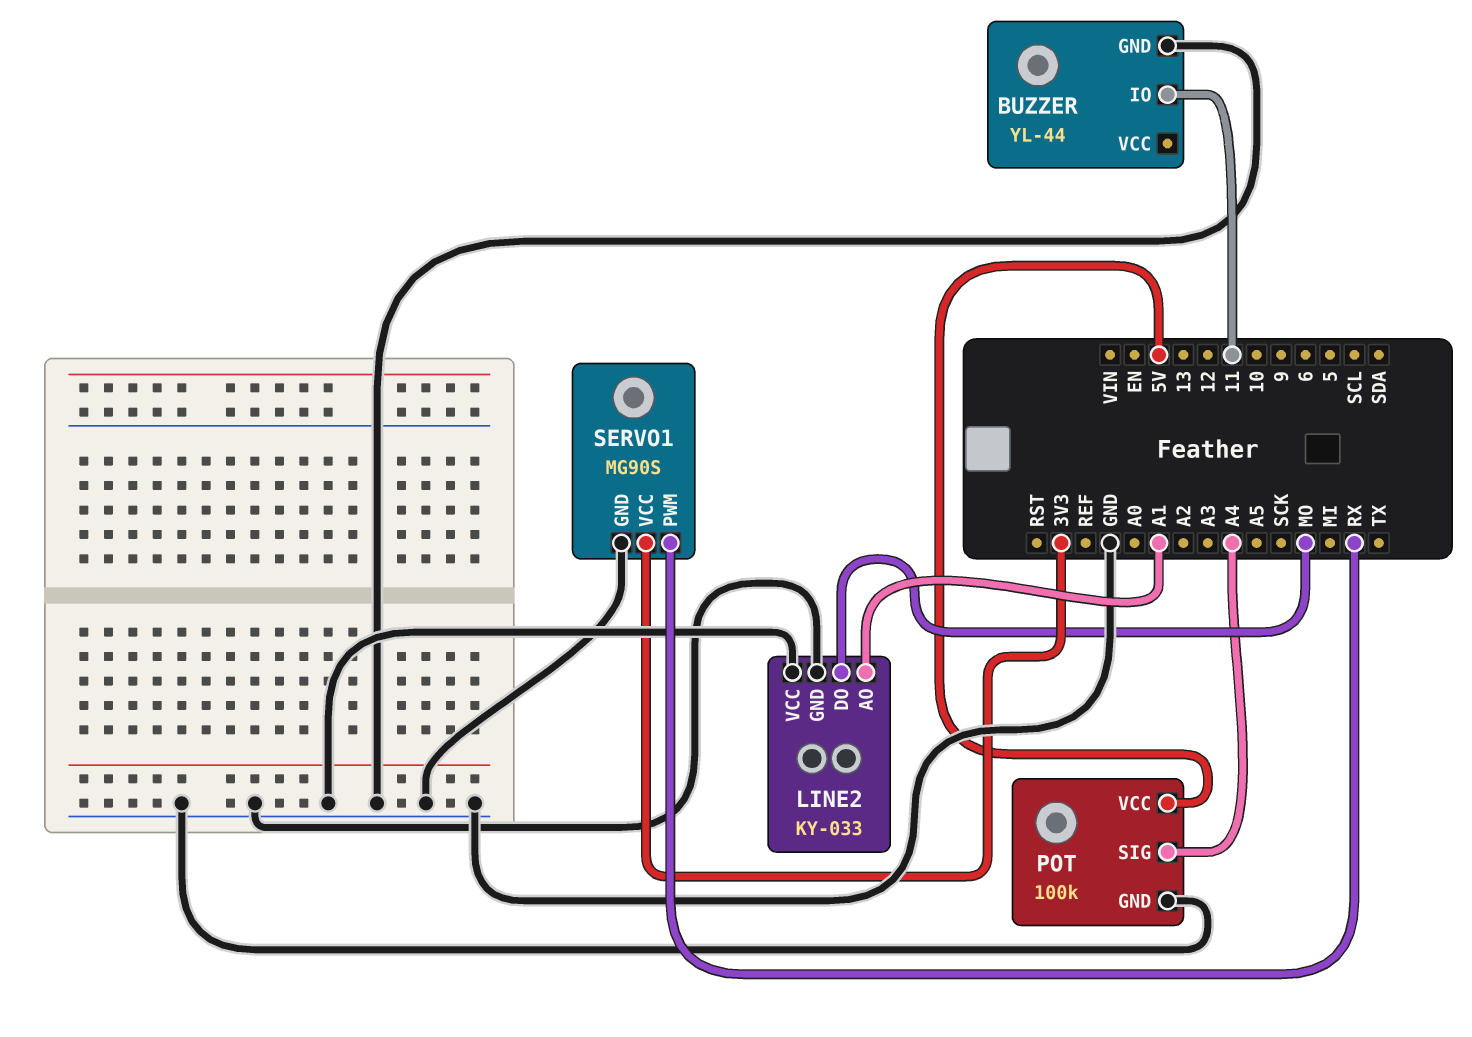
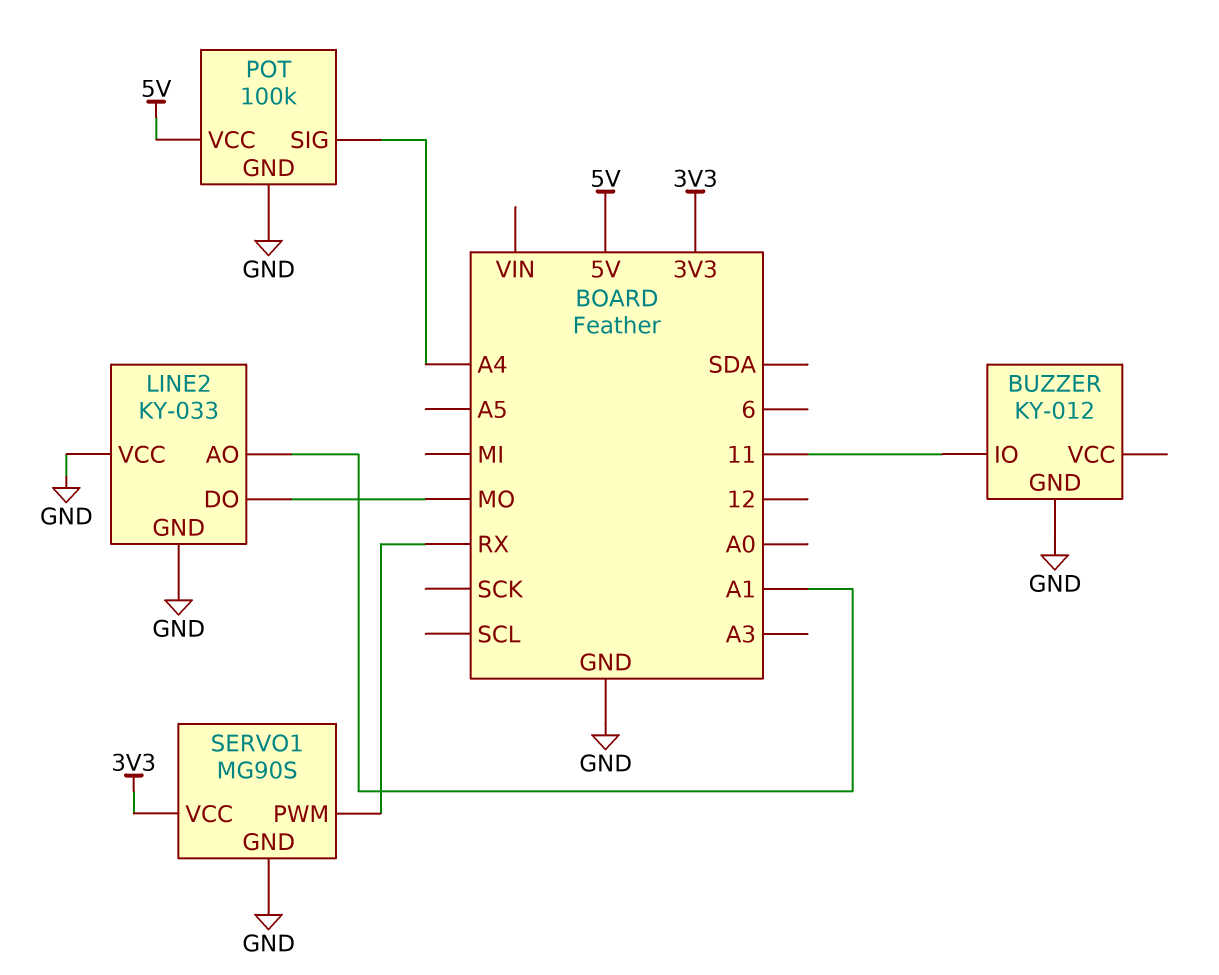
BUZZER: YL-44 -> KY-012

